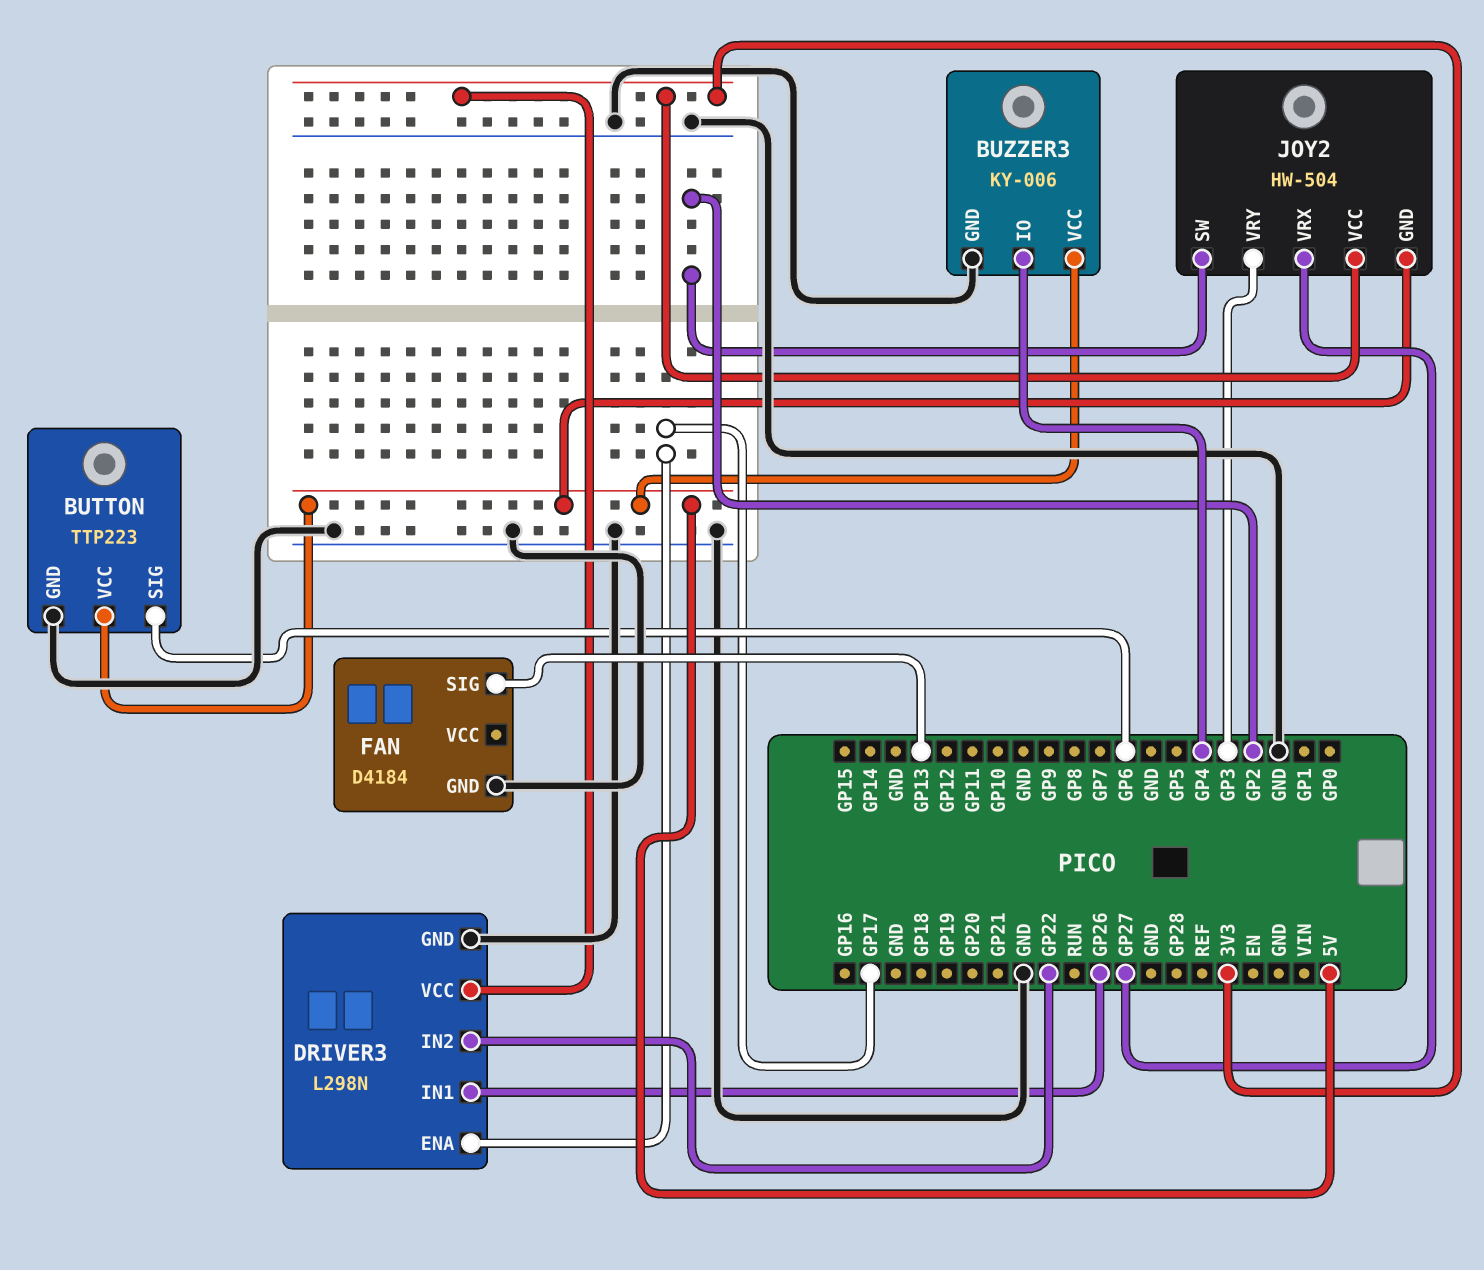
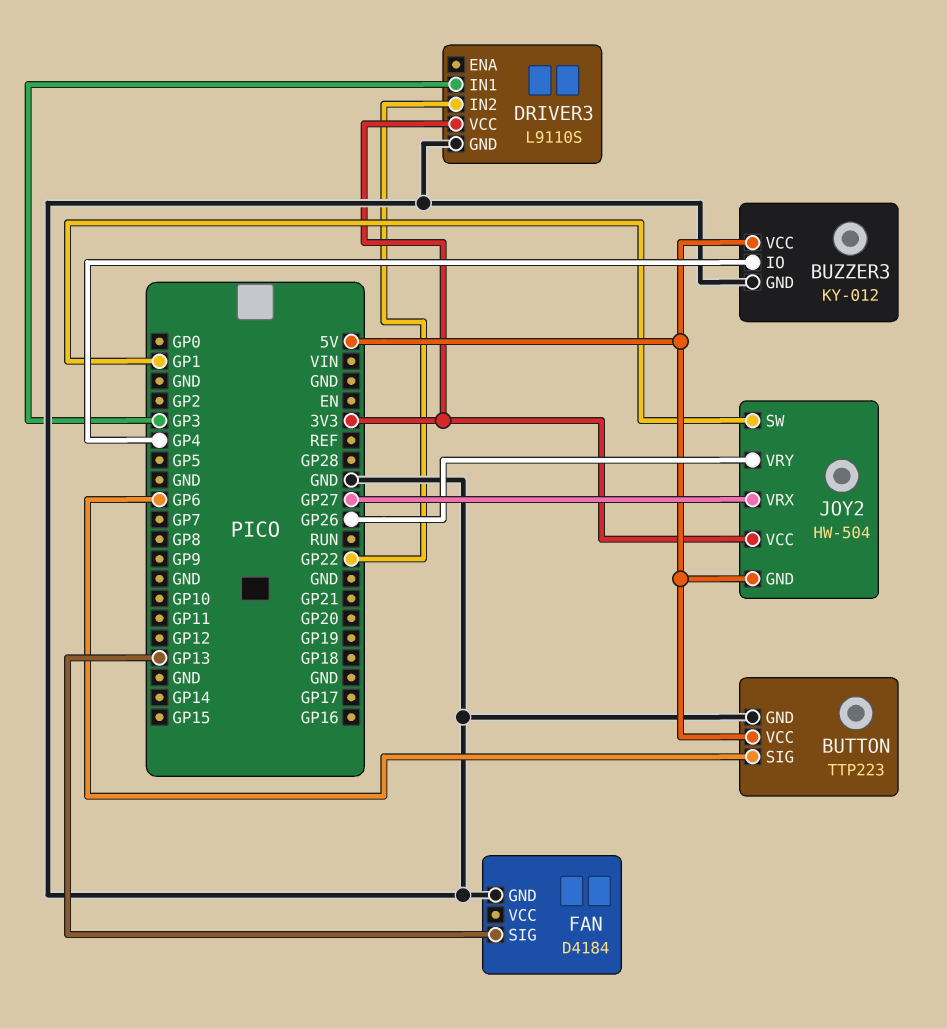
BUZZER3: KY-006 -> KY-012
DRIVER3: L298N -> L9110S
DRIVER3 pin ENA: GP17 -> none
DRIVER3 pin IN1: GP26 -> GP3
JOY2 pin SW: GP2 -> GP1
JOY2 pin VRY: GP3 -> GP26

